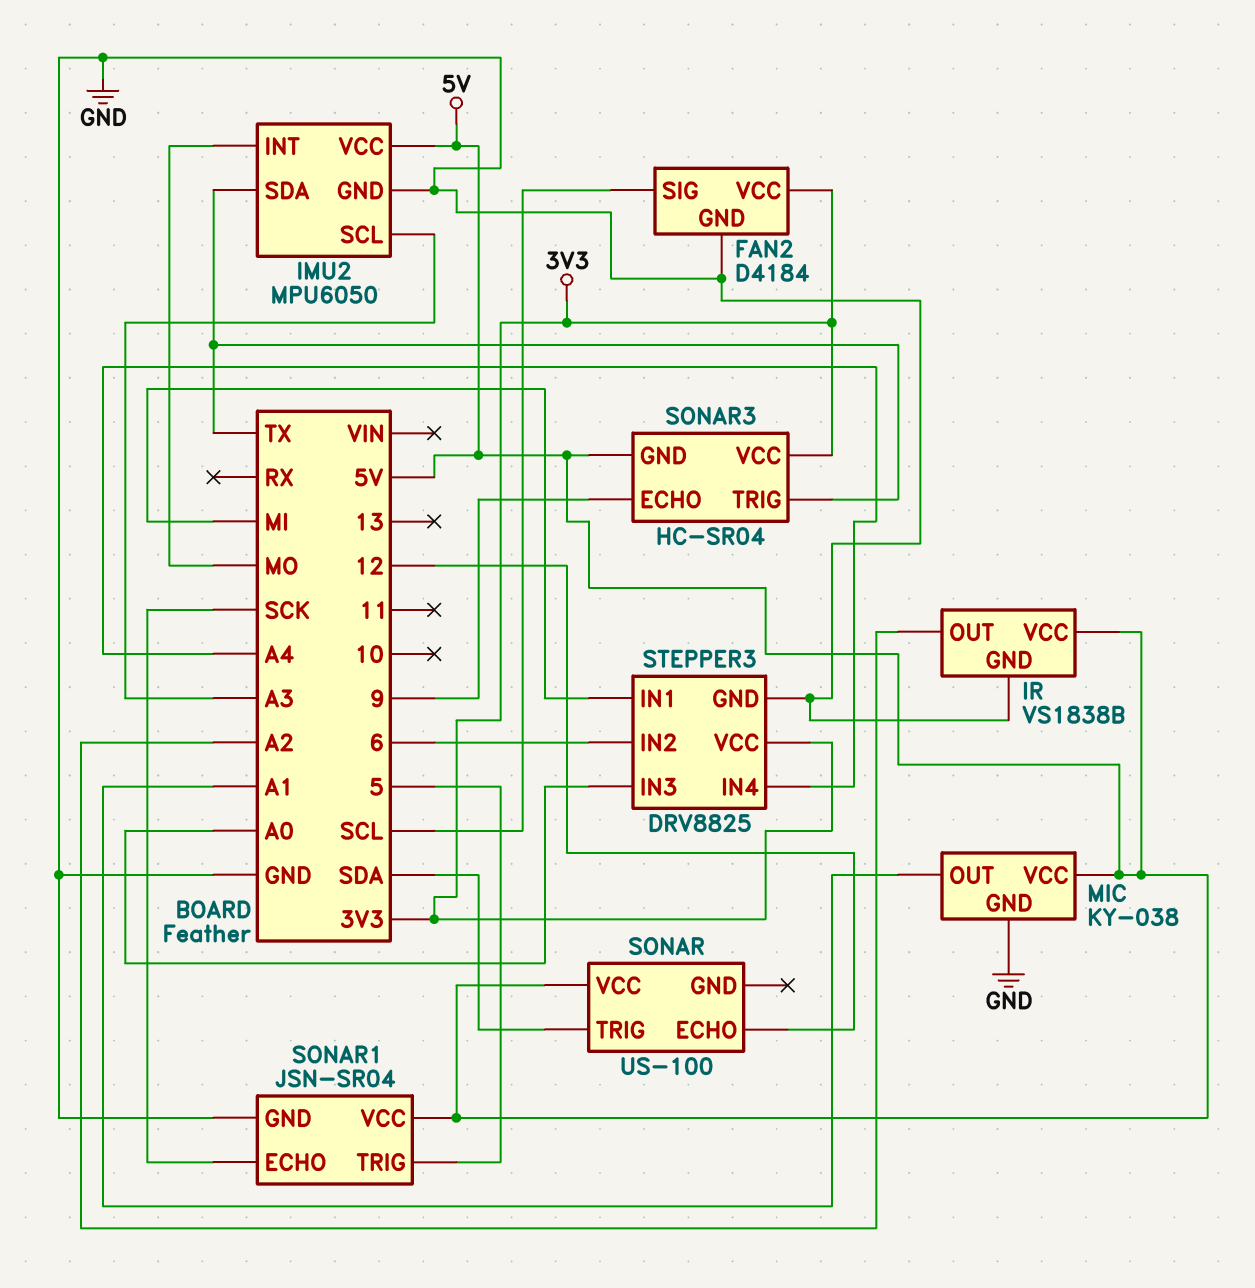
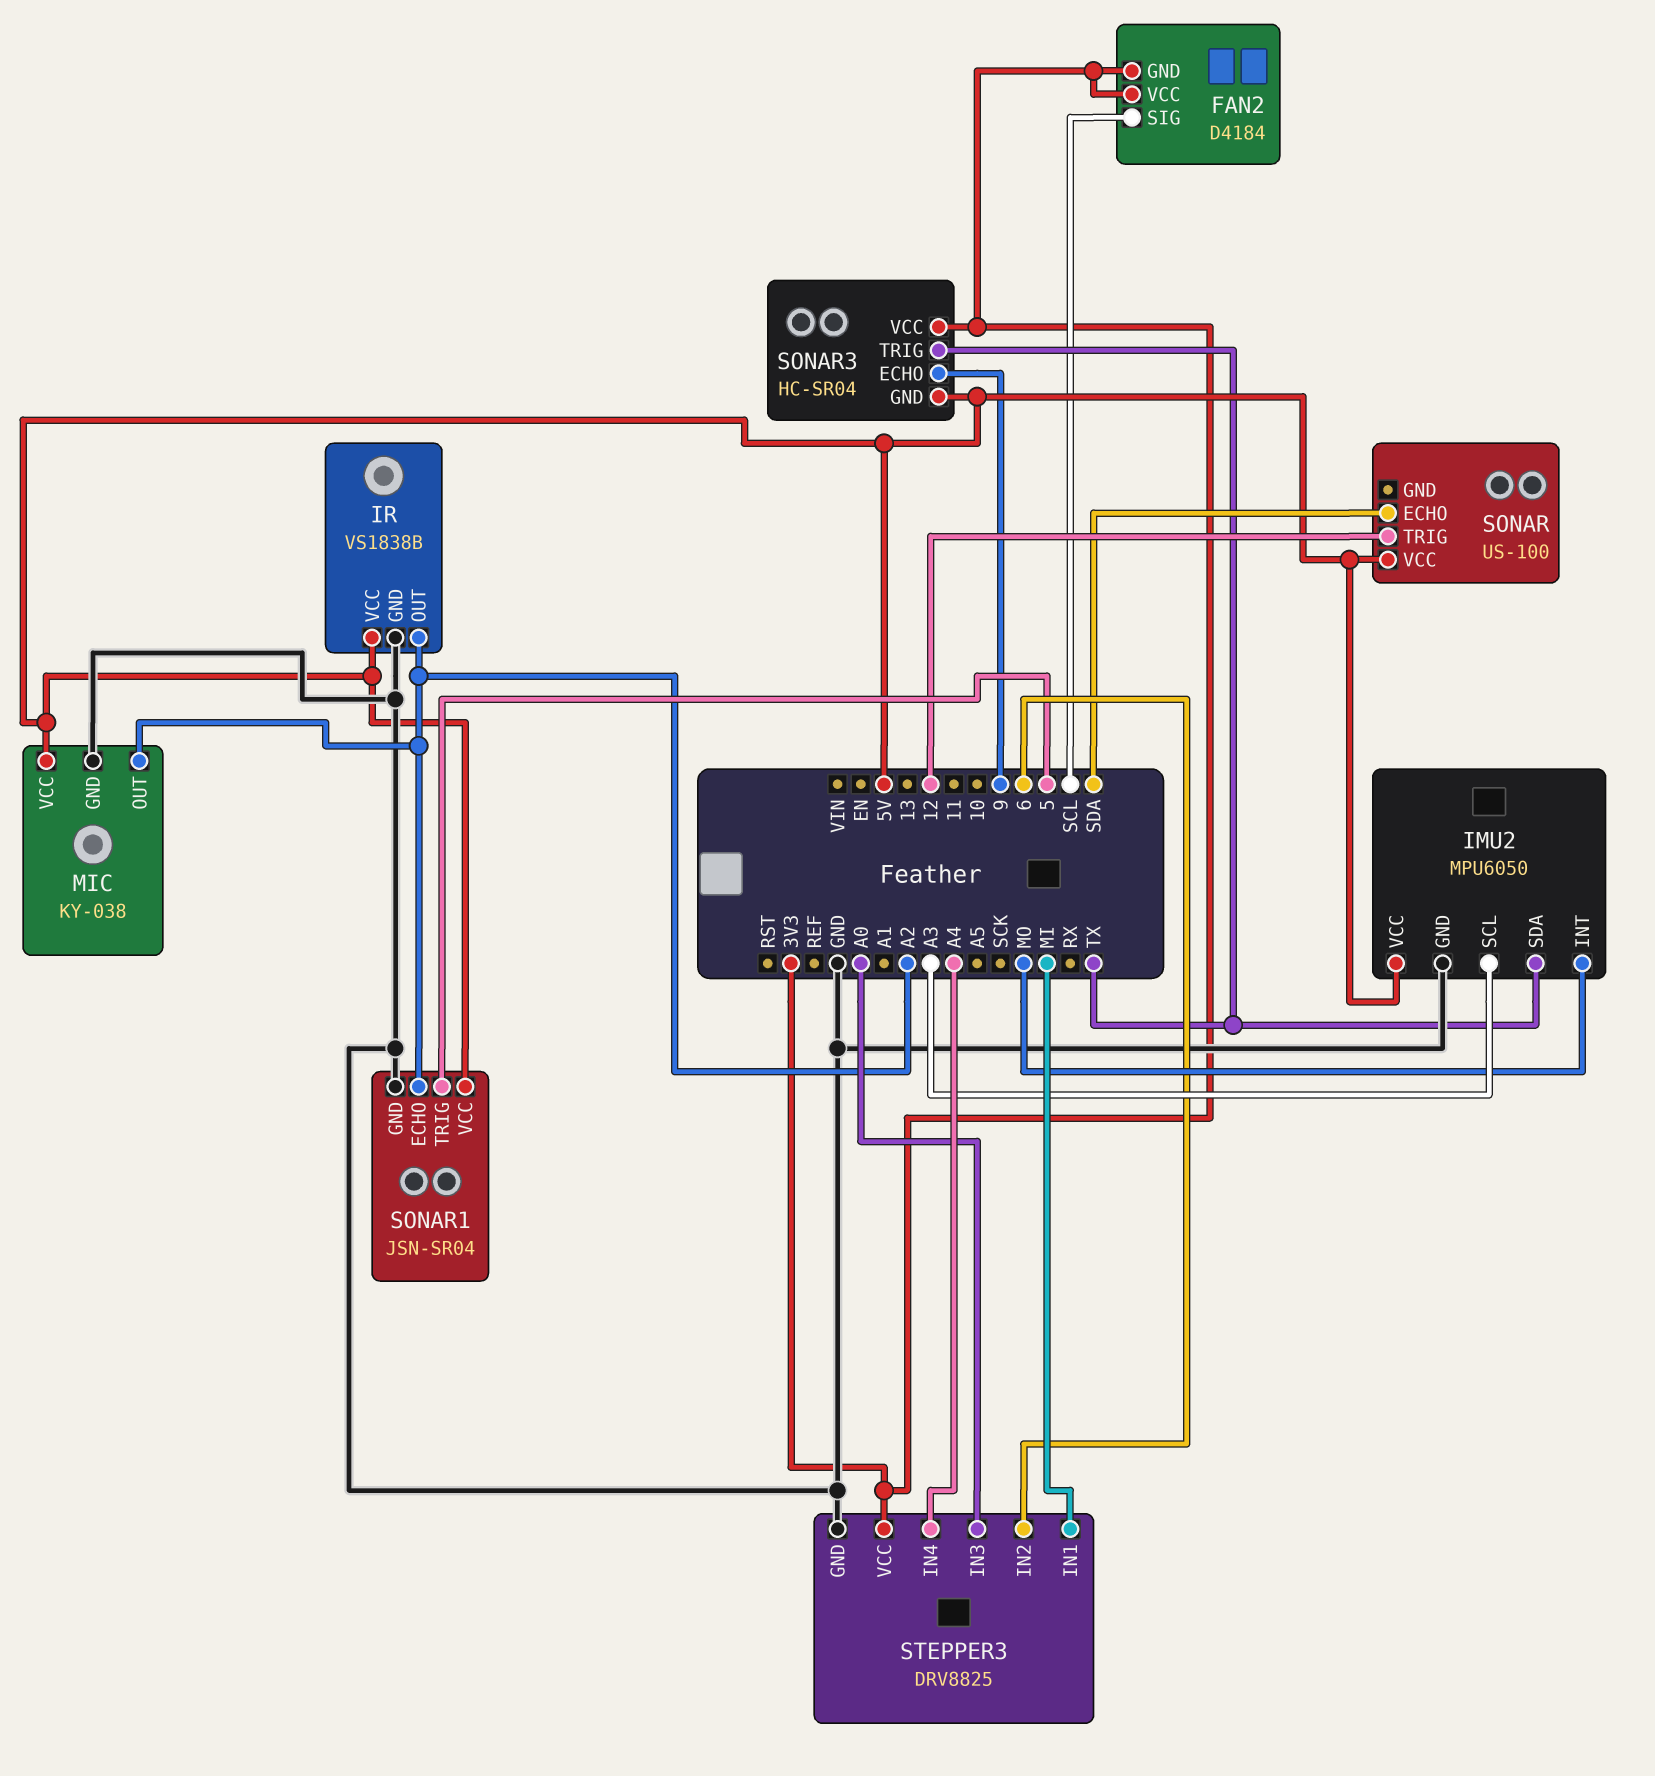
FAN2 pin GND: GND -> 3V3
MIC pin OUT: A1 -> A2
SONAR pin ECHO: 12 -> SDA
SONAR pin TRIG: SDA -> 12
SONAR1 pin ECHO: SCK -> A2

